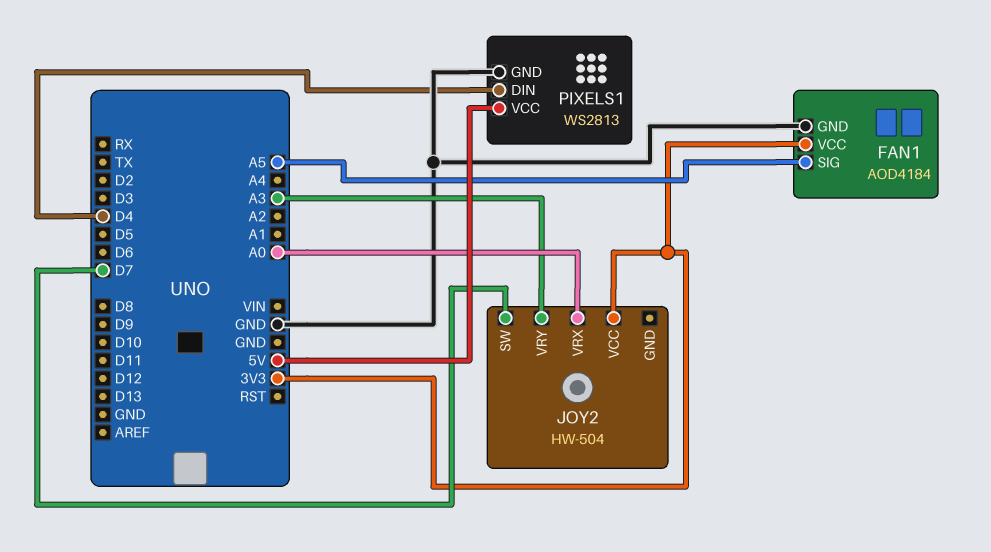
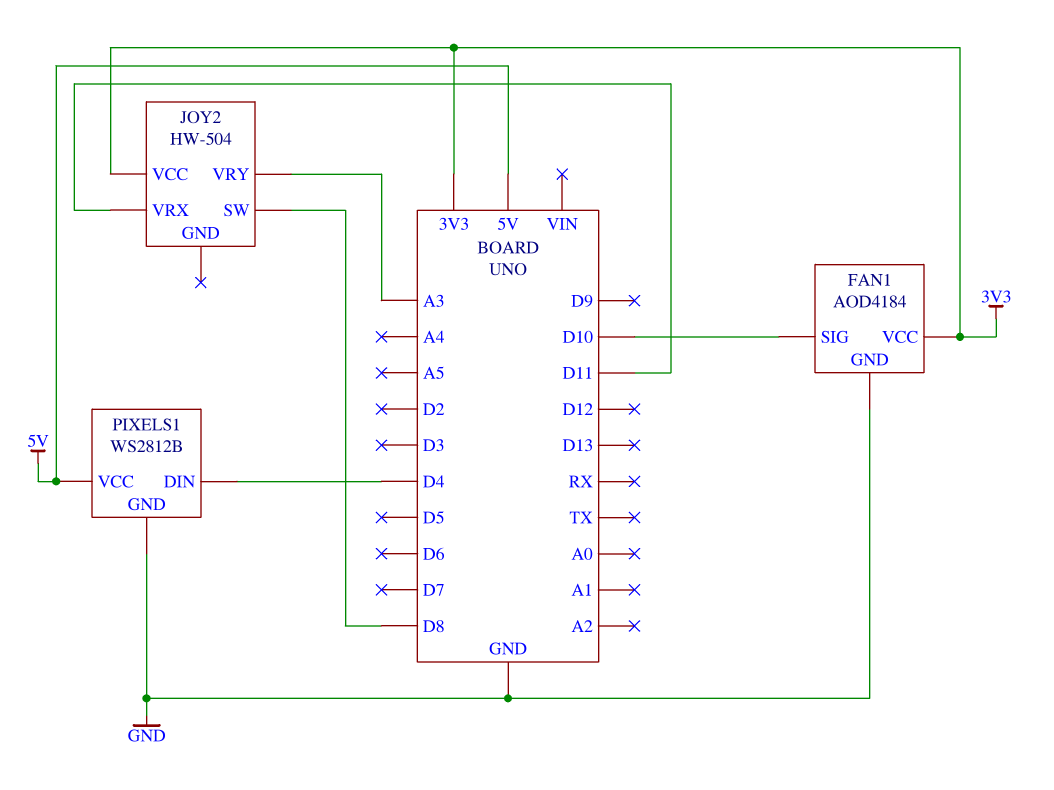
FAN1 pin SIG: A5 -> D10
JOY2 pin SW: D7 -> D8
JOY2 pin VRX: A0 -> D11
PIXELS1: WS2813 -> WS2812B

